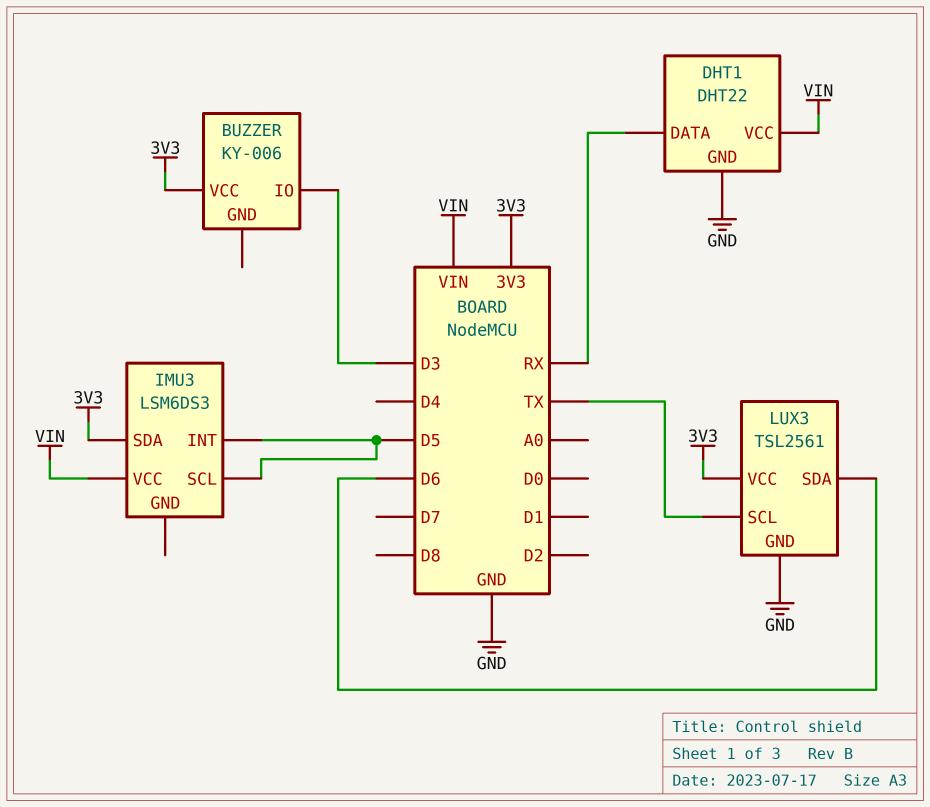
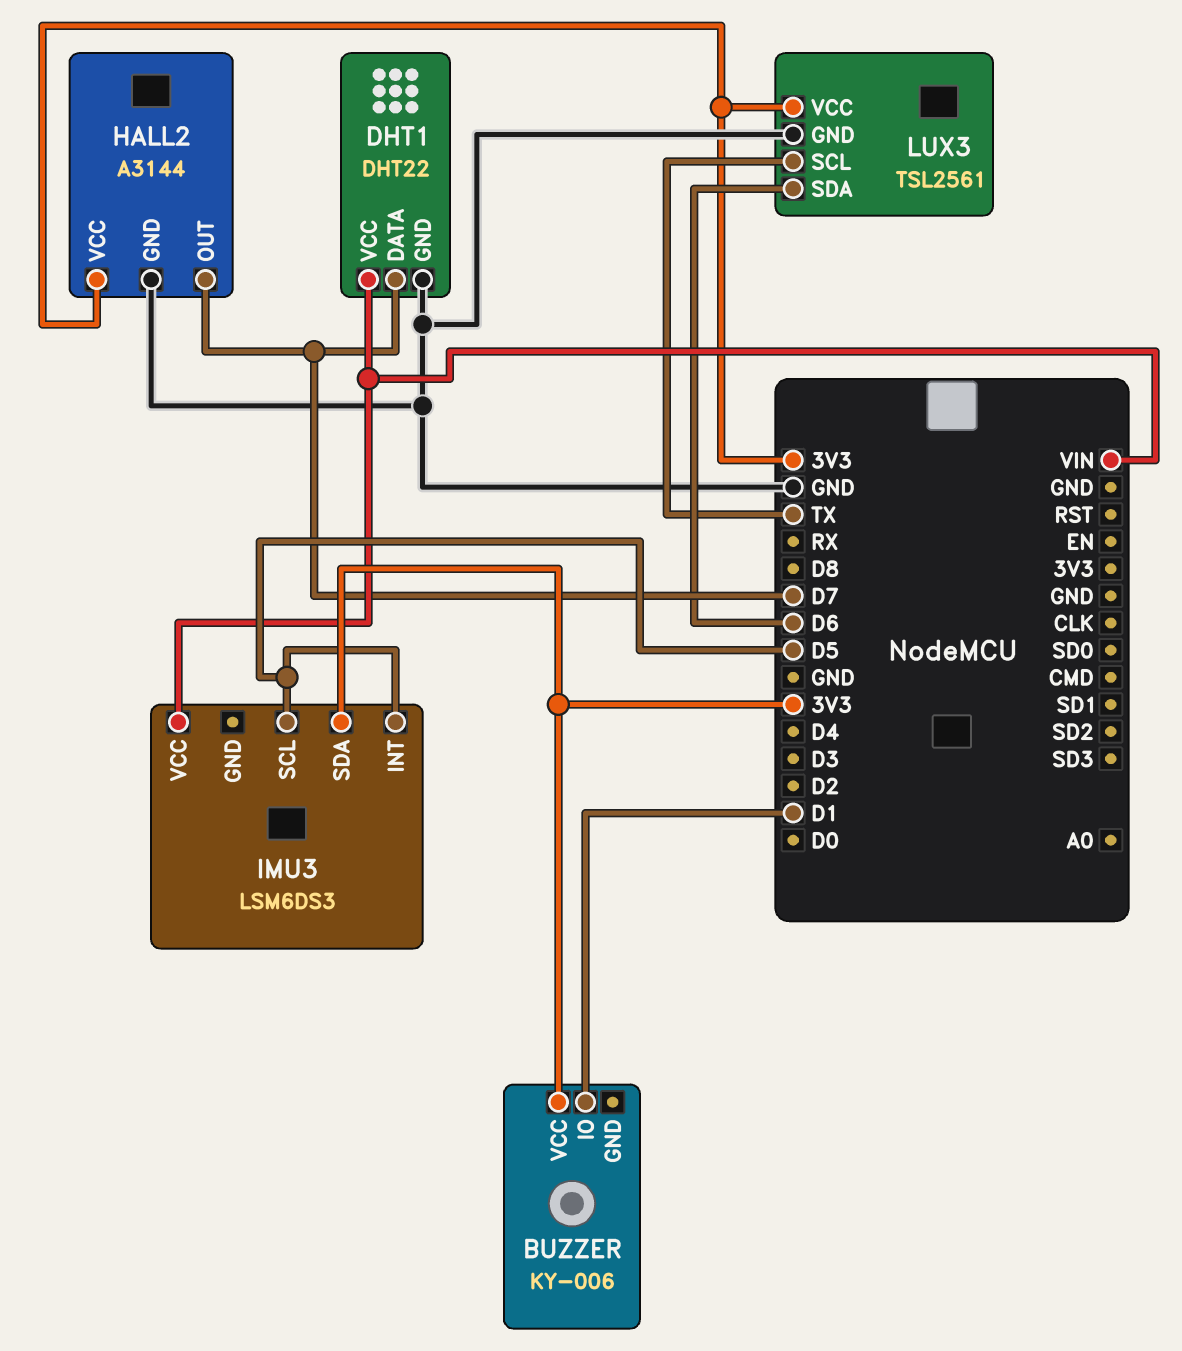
BUZZER pin IO: D3 -> D1
DHT1 pin DATA: RX -> D7
HALL2: none -> A3144
HALL2 pin GND: none -> GND
HALL2 pin OUT: none -> D7
HALL2 pin VCC: none -> 3V3

